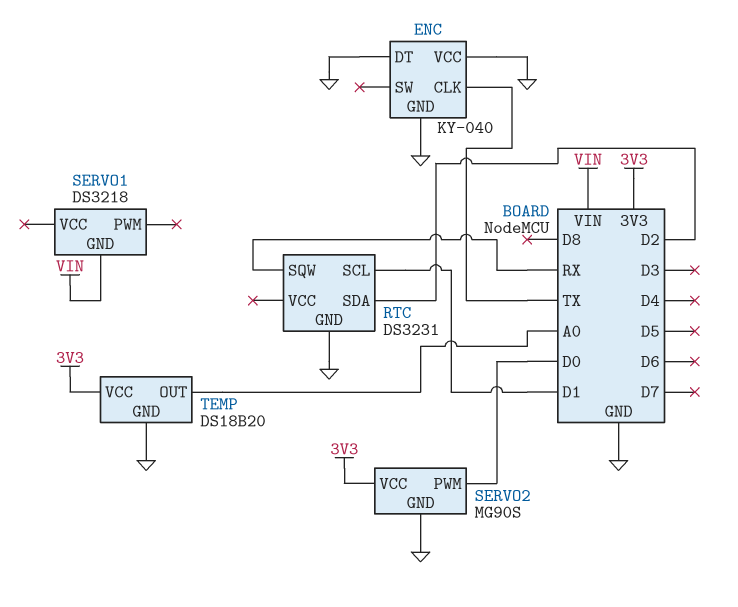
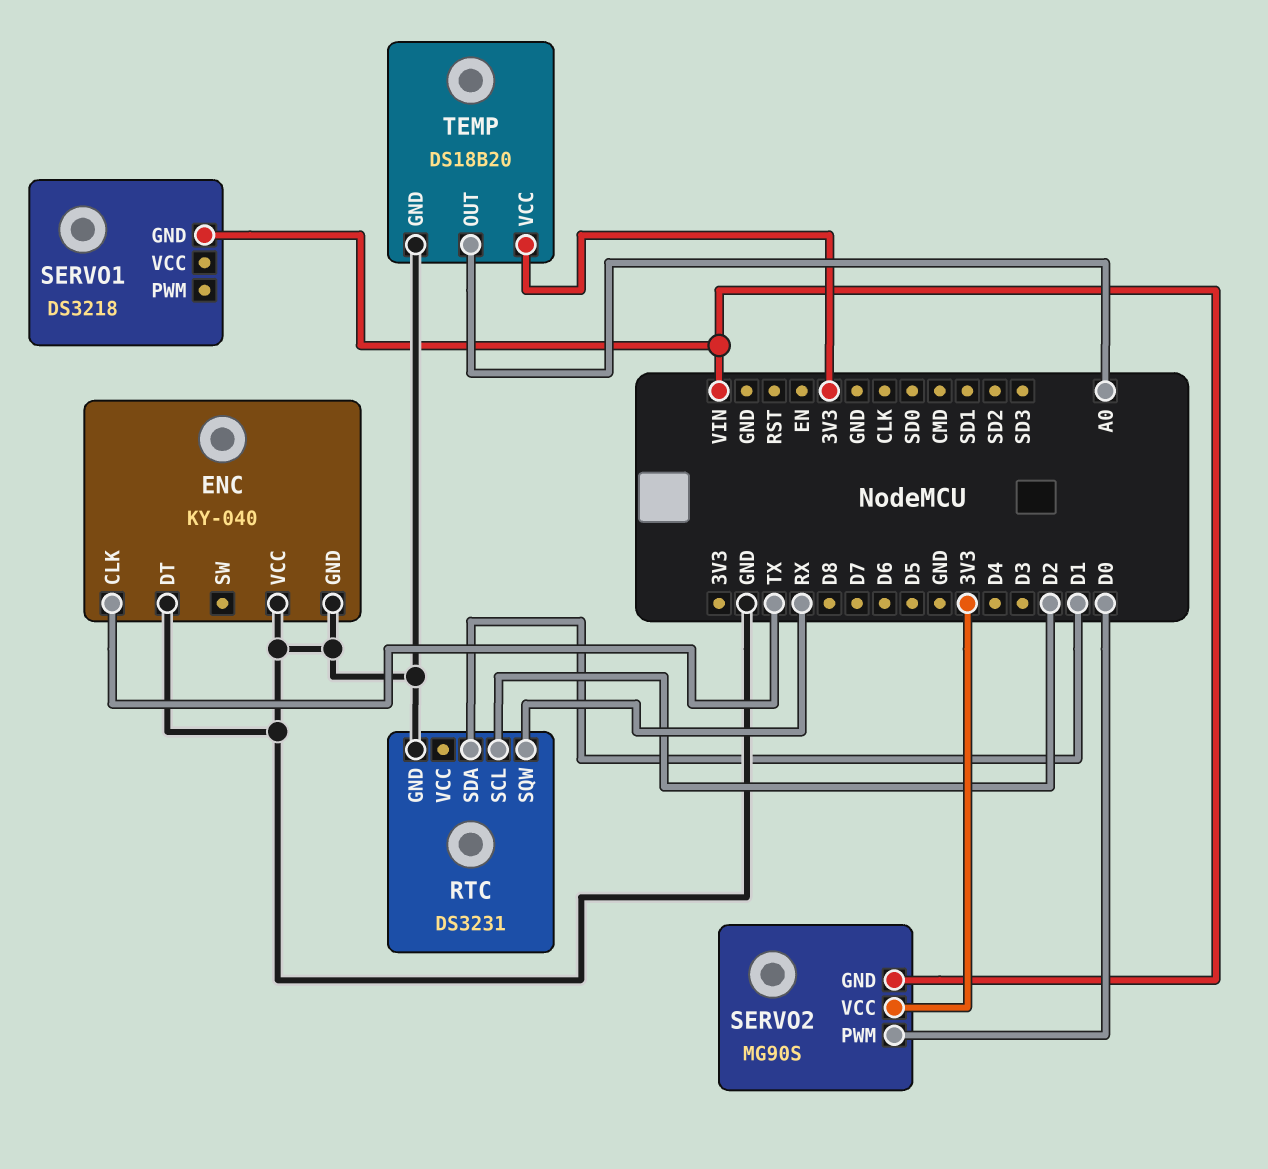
RTC pin SCL: D1 -> D2
RTC pin SDA: D2 -> D1
SERVO2 pin GND: GND -> VIN

